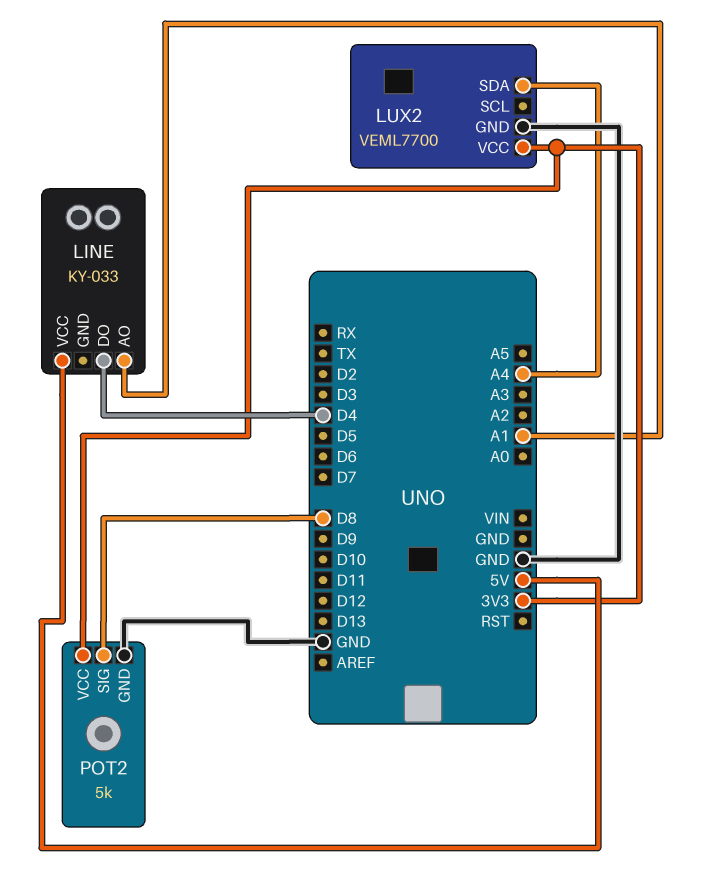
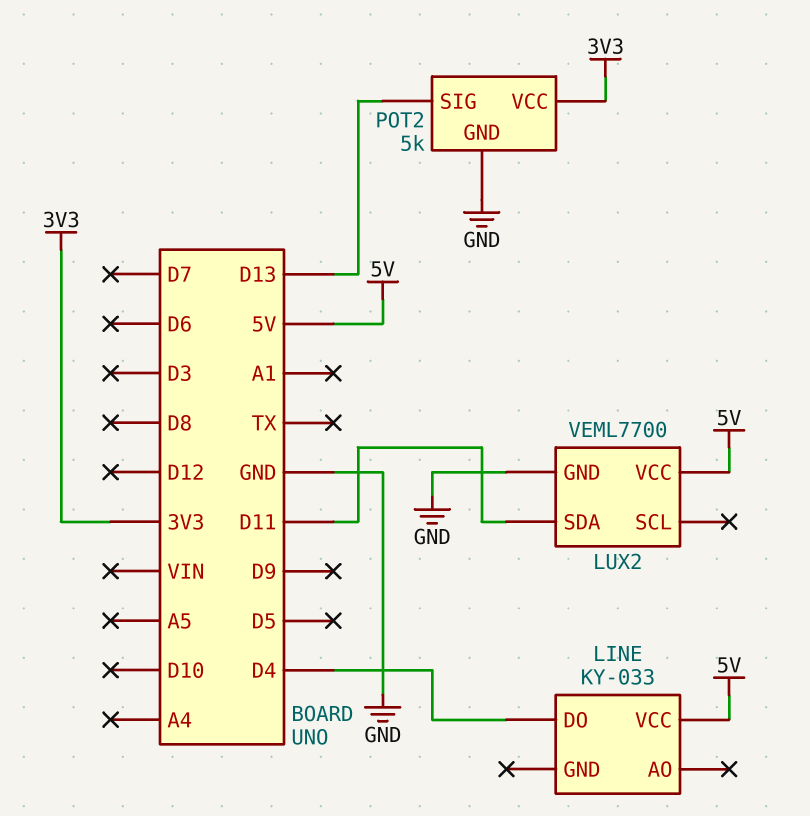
LINE pin AO: A1 -> none
LUX2 pin SDA: A4 -> D11
LUX2 pin VCC: 3V3 -> 5V
POT2 pin SIG: D8 -> D13

